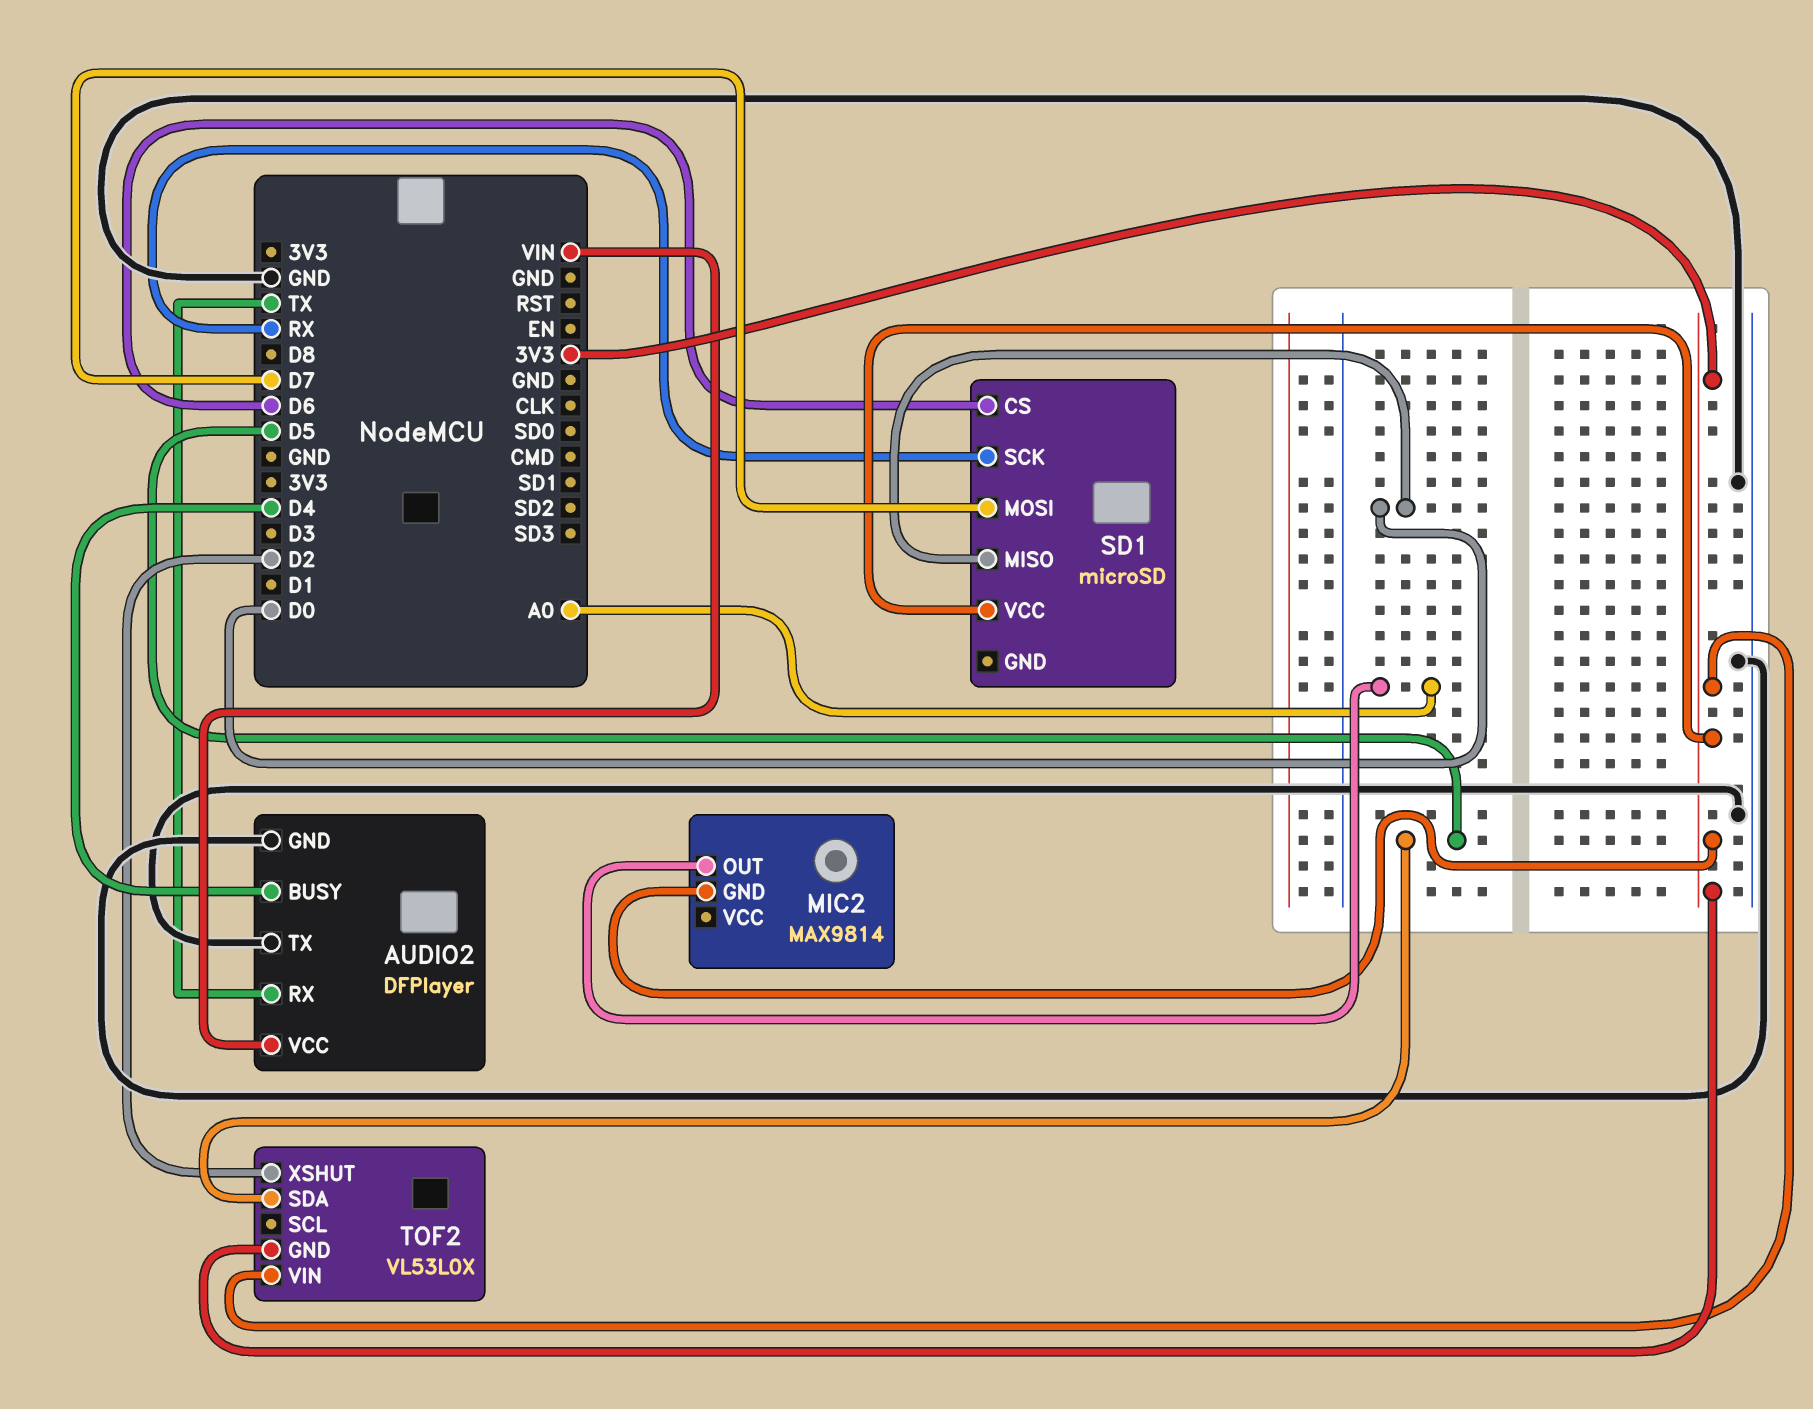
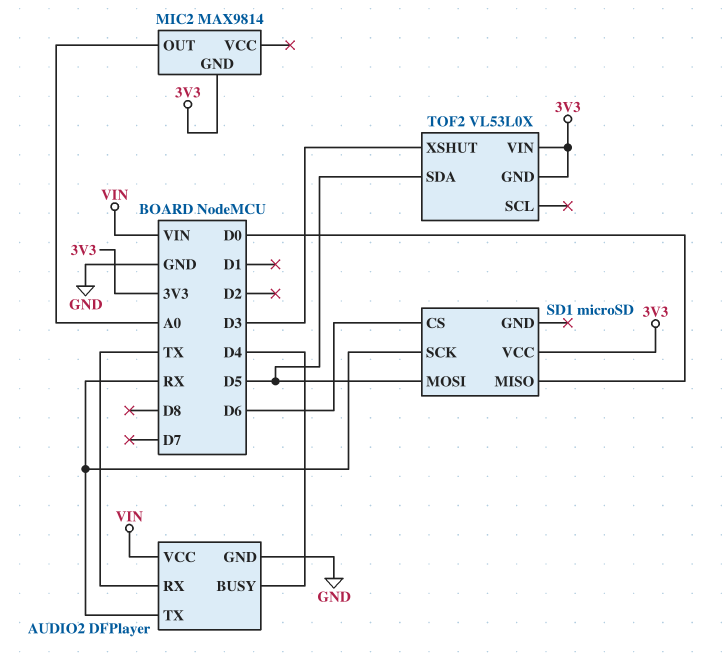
AUDIO2 pin TX: GND -> RX
SD1 pin MOSI: D7 -> D5
TOF2 pin XSHUT: D2 -> D3

